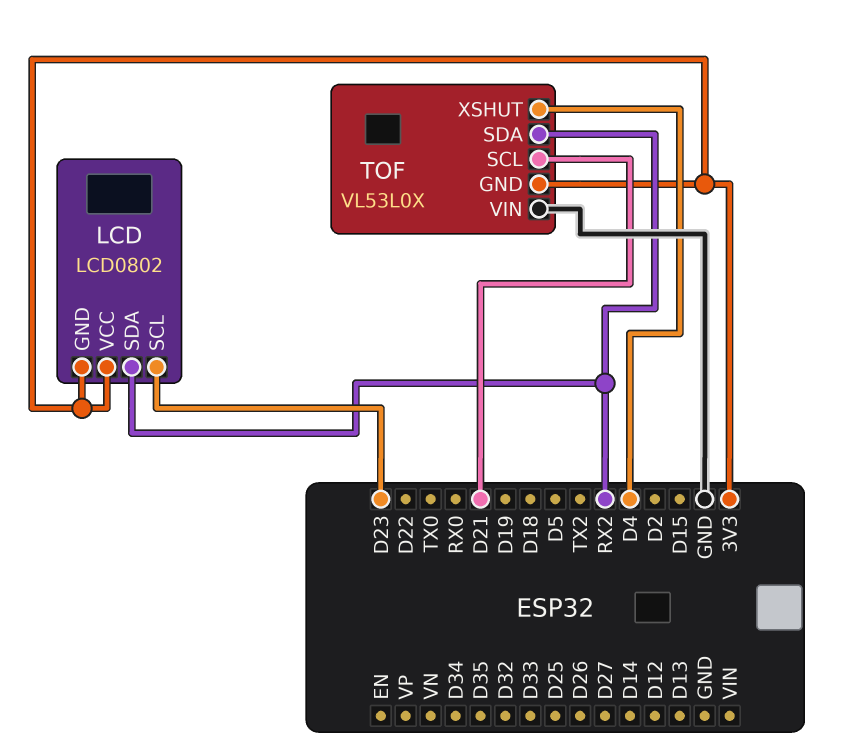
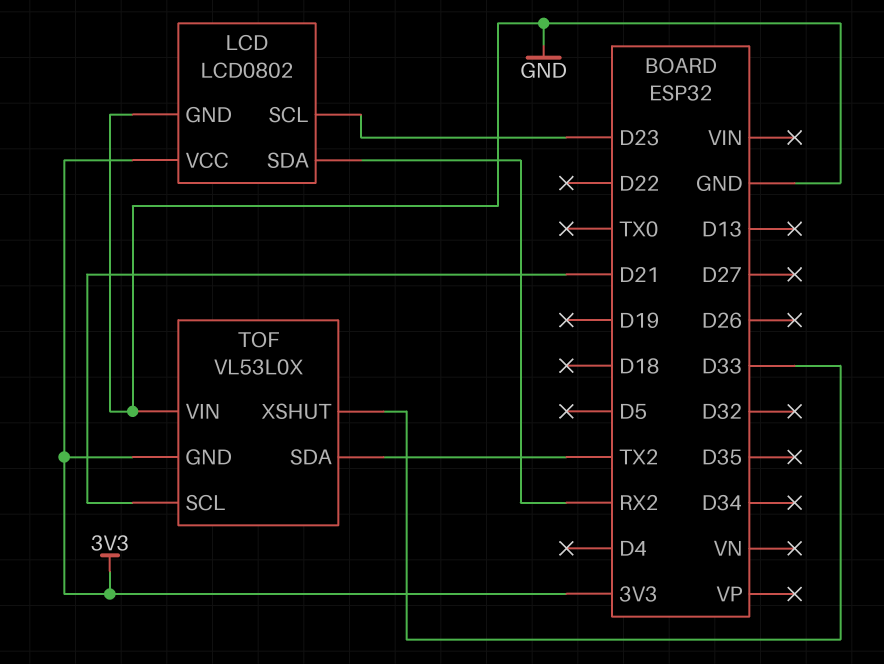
LCD pin GND: 3V3 -> GND
TOF pin SDA: RX2 -> TX2
TOF pin XSHUT: D4 -> D33

